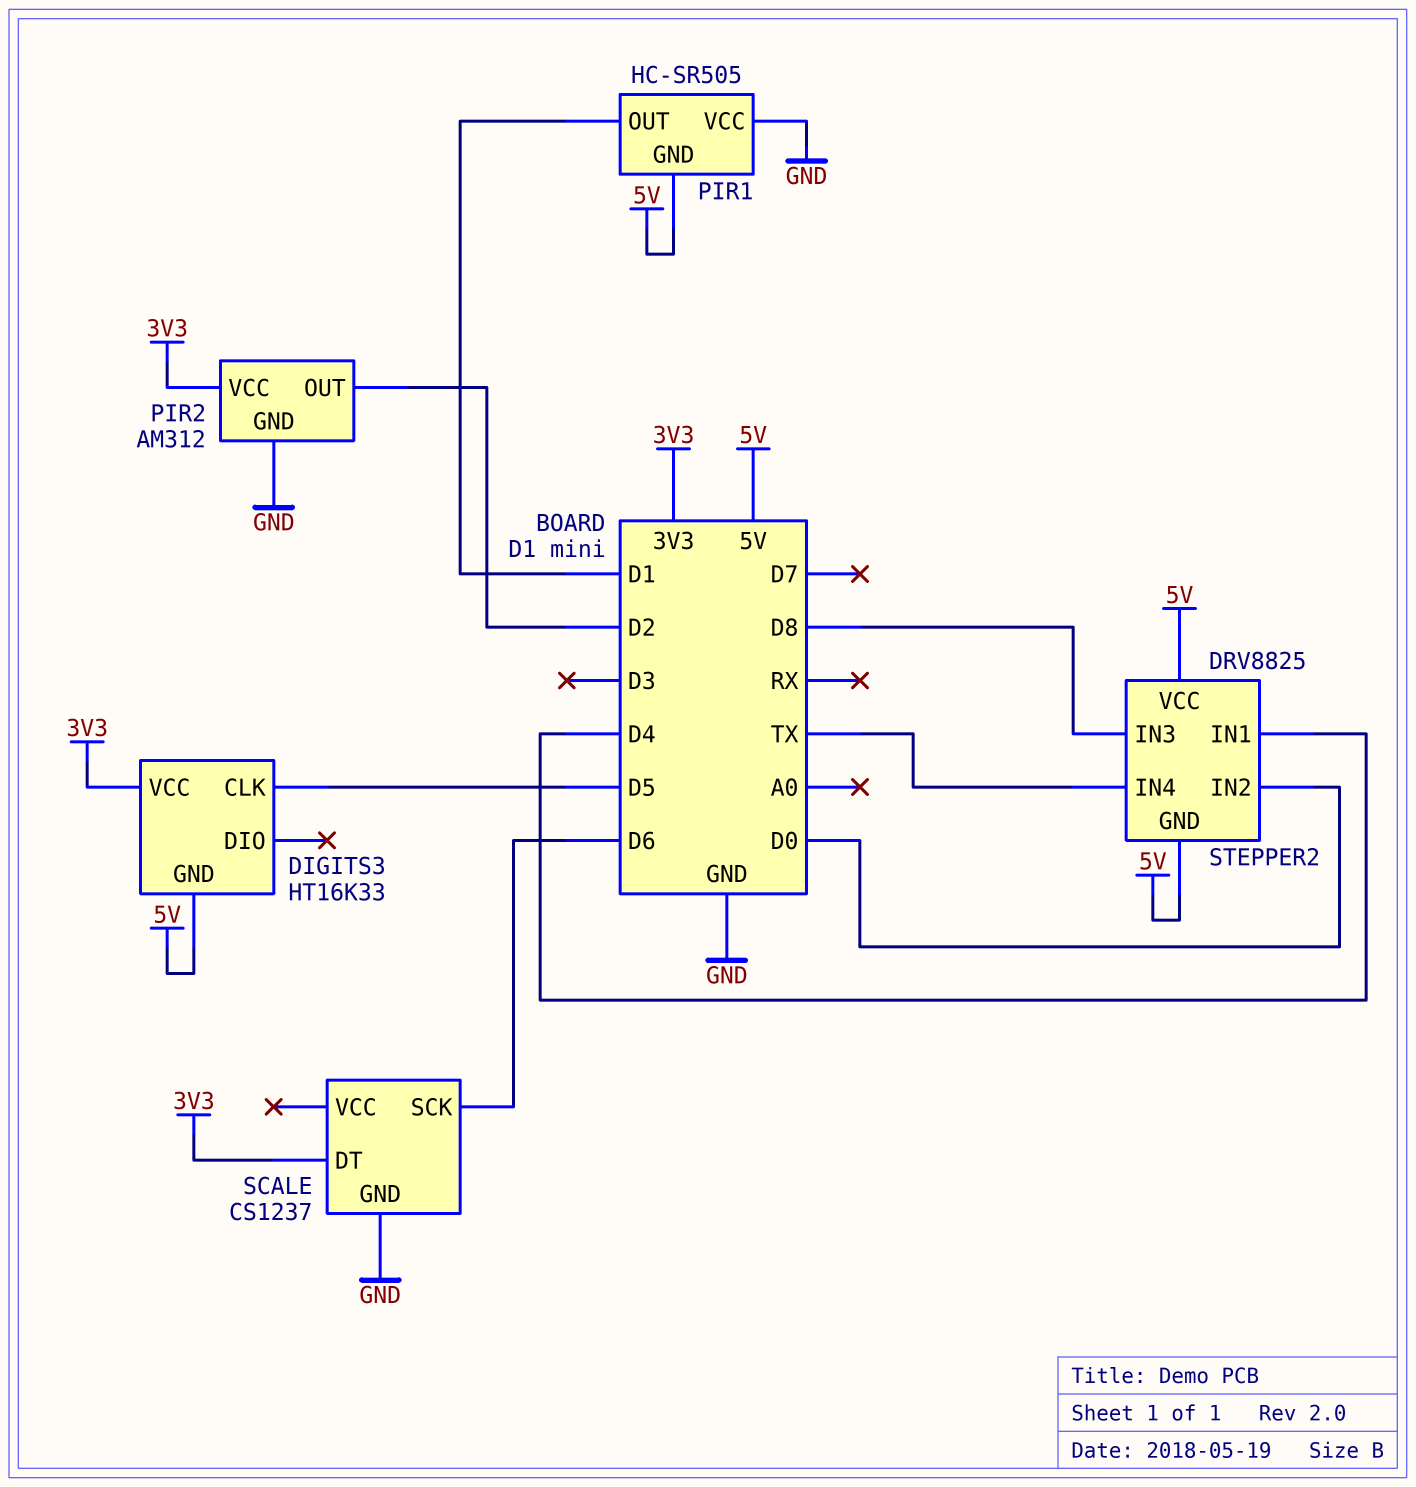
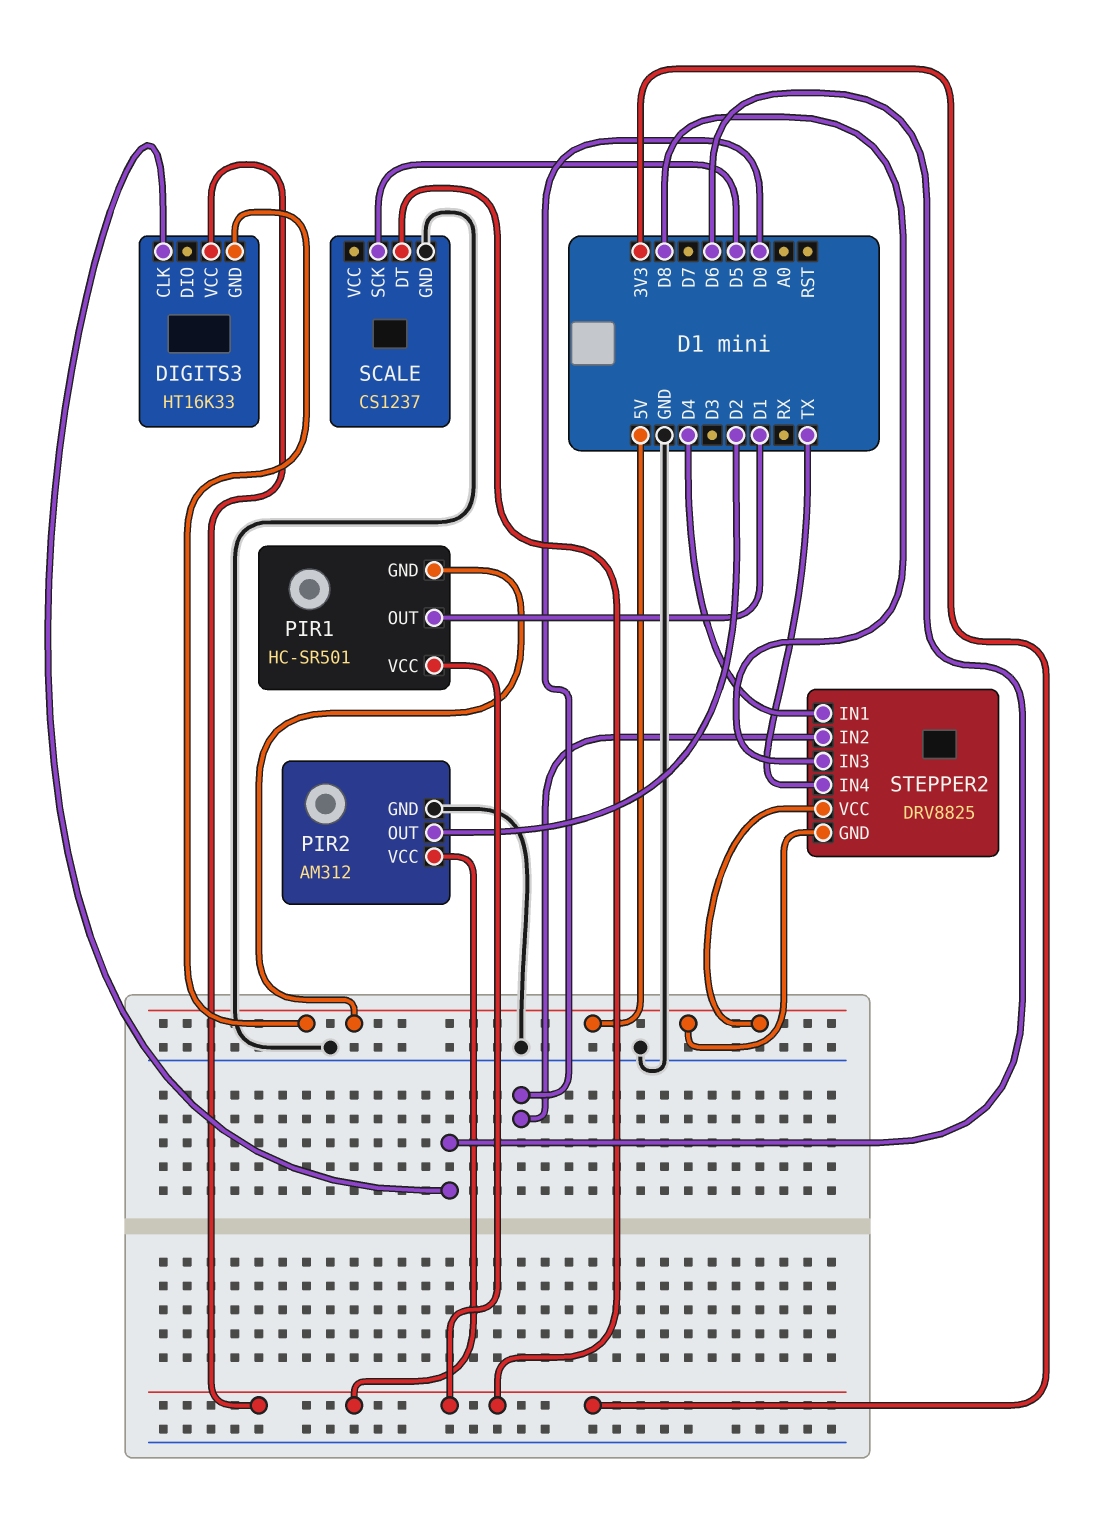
DIGITS3 pin CLK: D5 -> D6
PIR1: HC-SR505 -> HC-SR501
PIR1 pin VCC: GND -> 3V3
SCALE pin SCK: D6 -> D5

